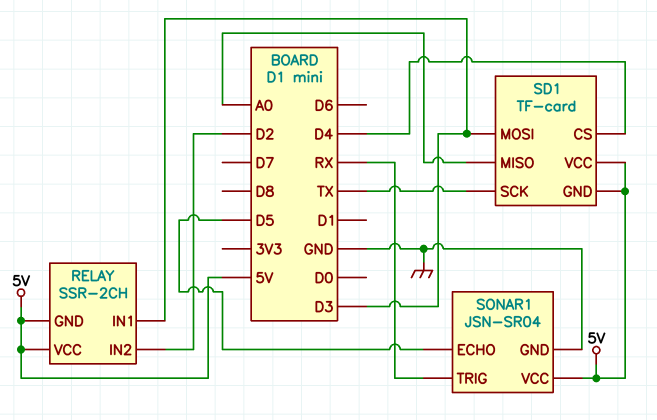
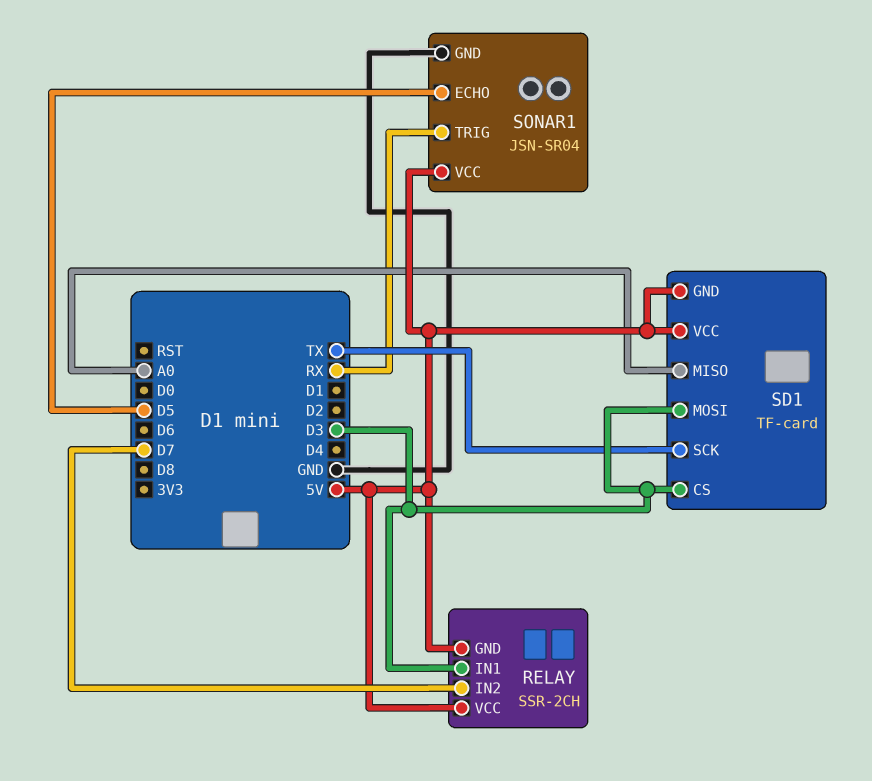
RELAY pin IN2: D2 -> D7
SD1 pin CS: D4 -> D3

